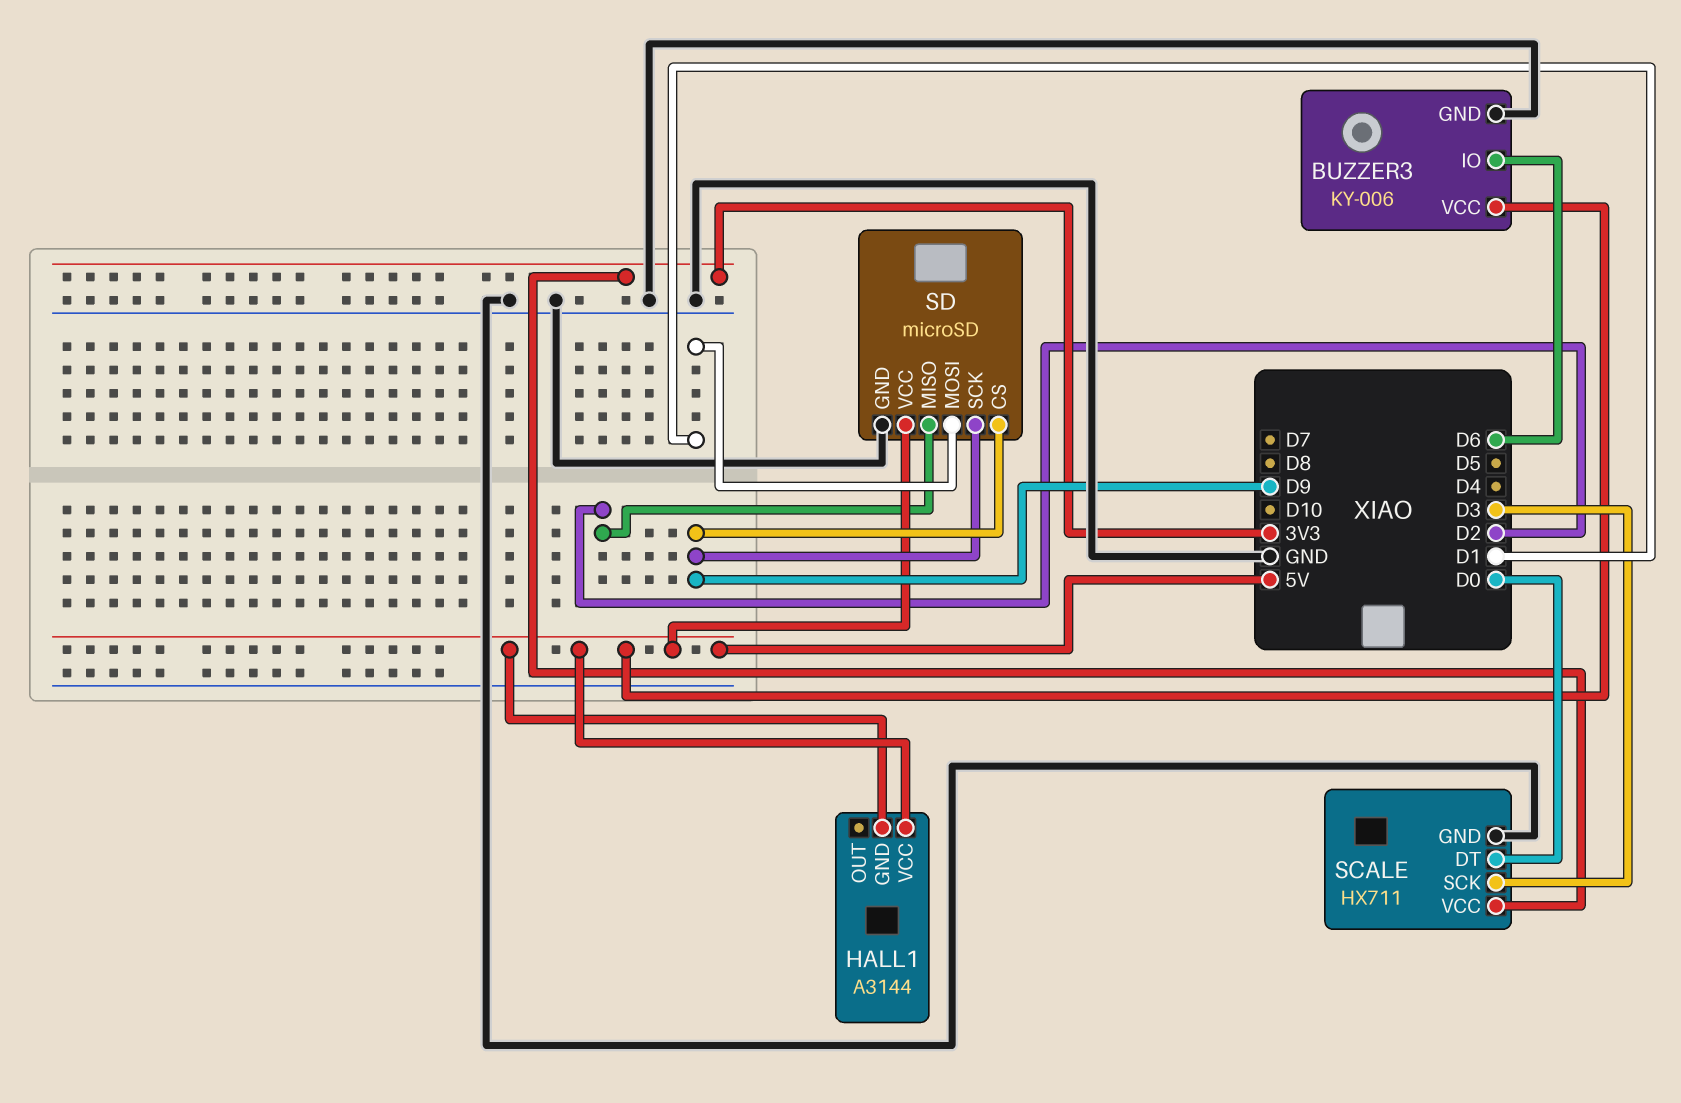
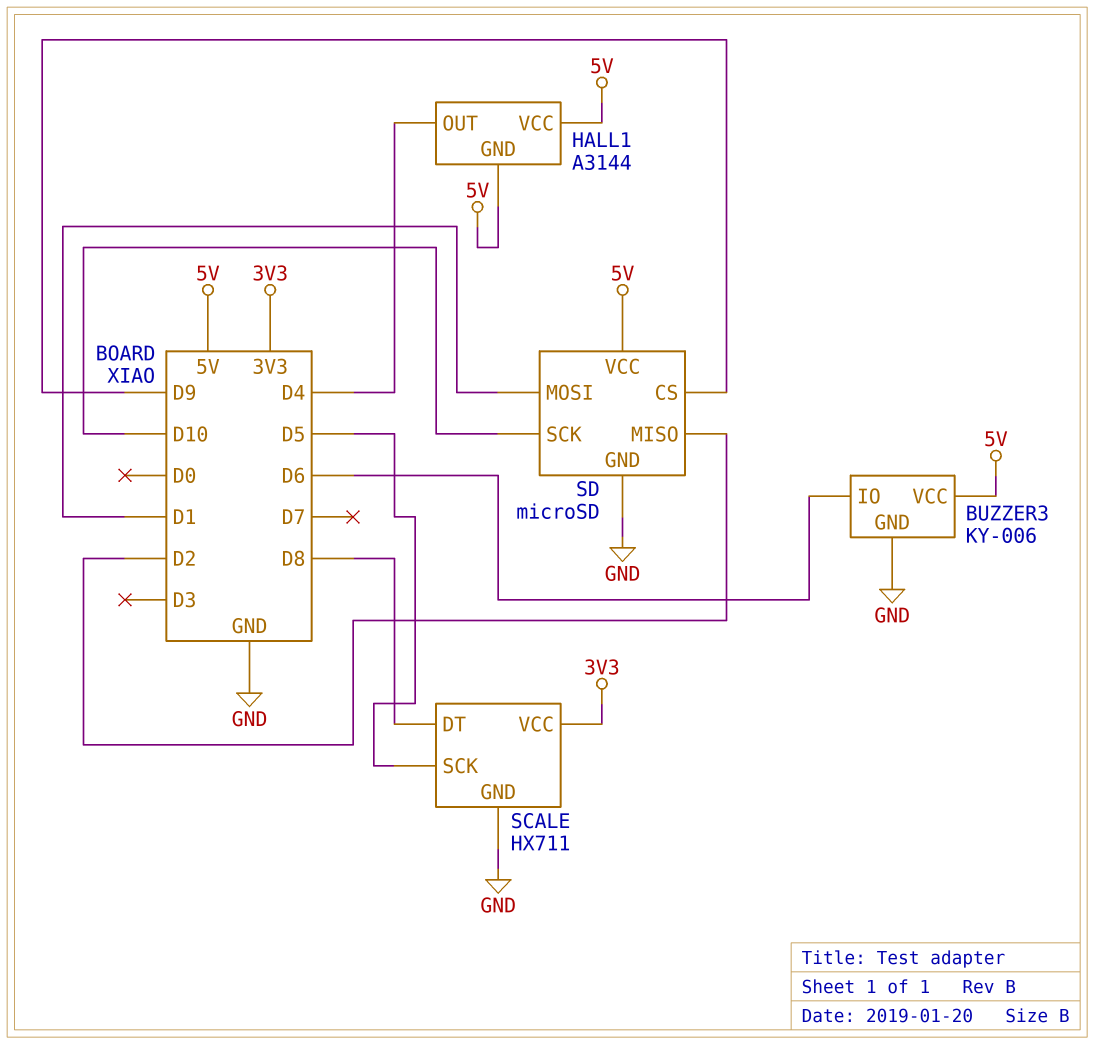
HALL1 pin OUT: none -> D4
SCALE pin DT: D0 -> D8
SCALE pin SCK: D3 -> D5
SD pin SCK: D9 -> D10

